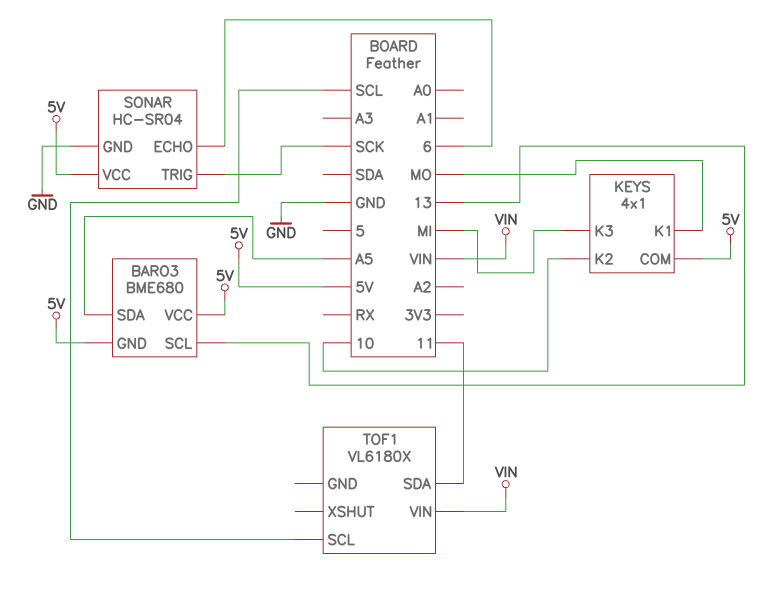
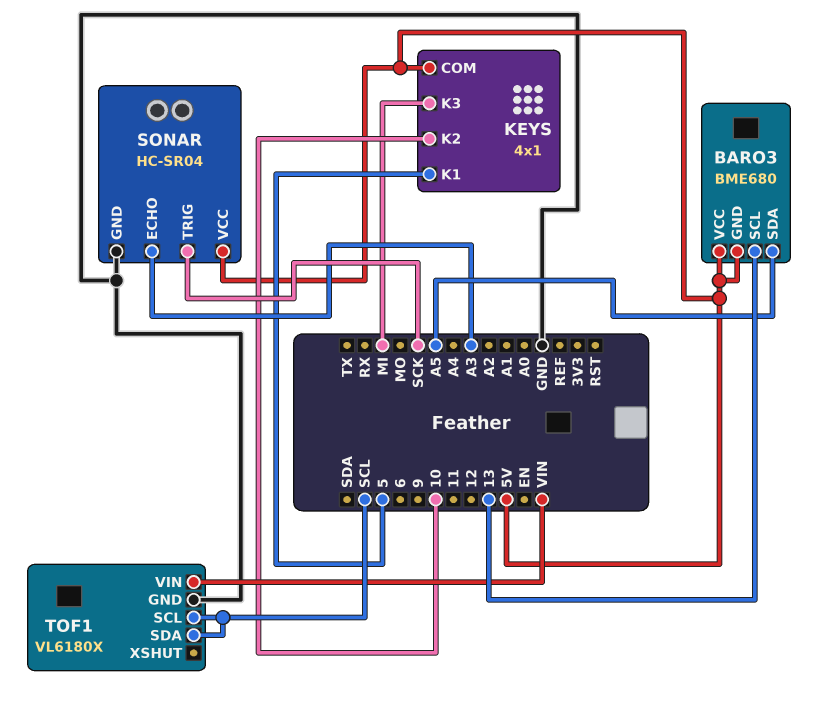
KEYS pin K1: MO -> 5
SONAR pin ECHO: 6 -> A3
TOF1 pin GND: none -> GND
TOF1 pin SDA: 11 -> SCL

